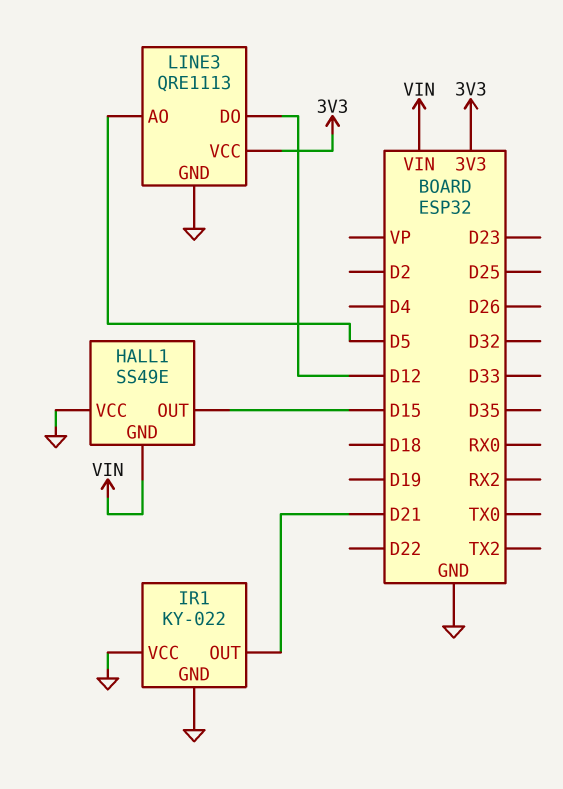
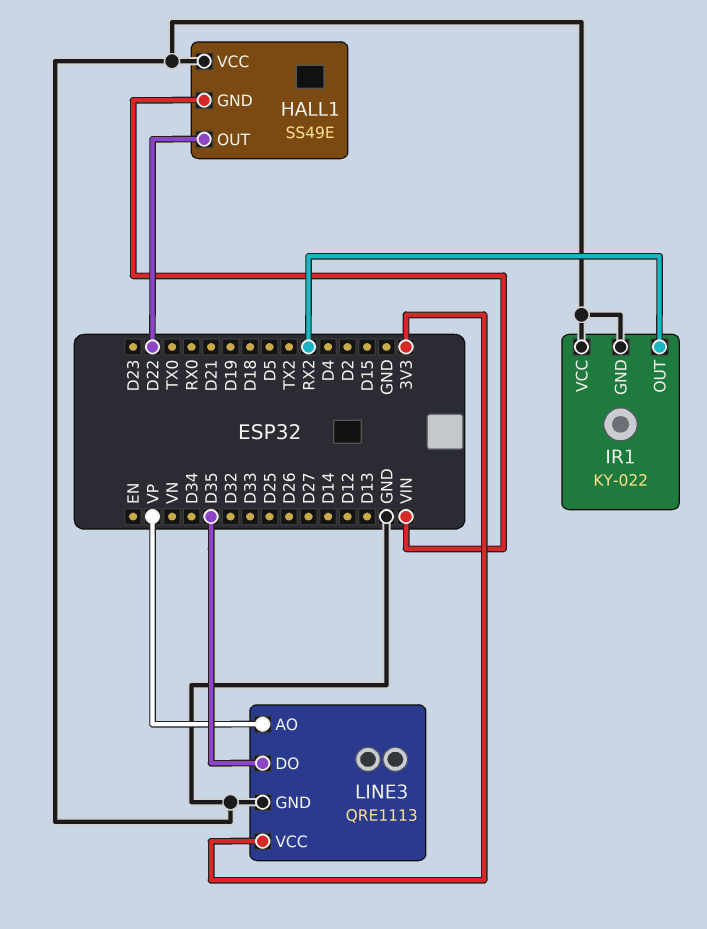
HALL1 pin OUT: D15 -> D22
IR1 pin OUT: D21 -> RX2
LINE3 pin AO: D5 -> VP
LINE3 pin DO: D12 -> D35

